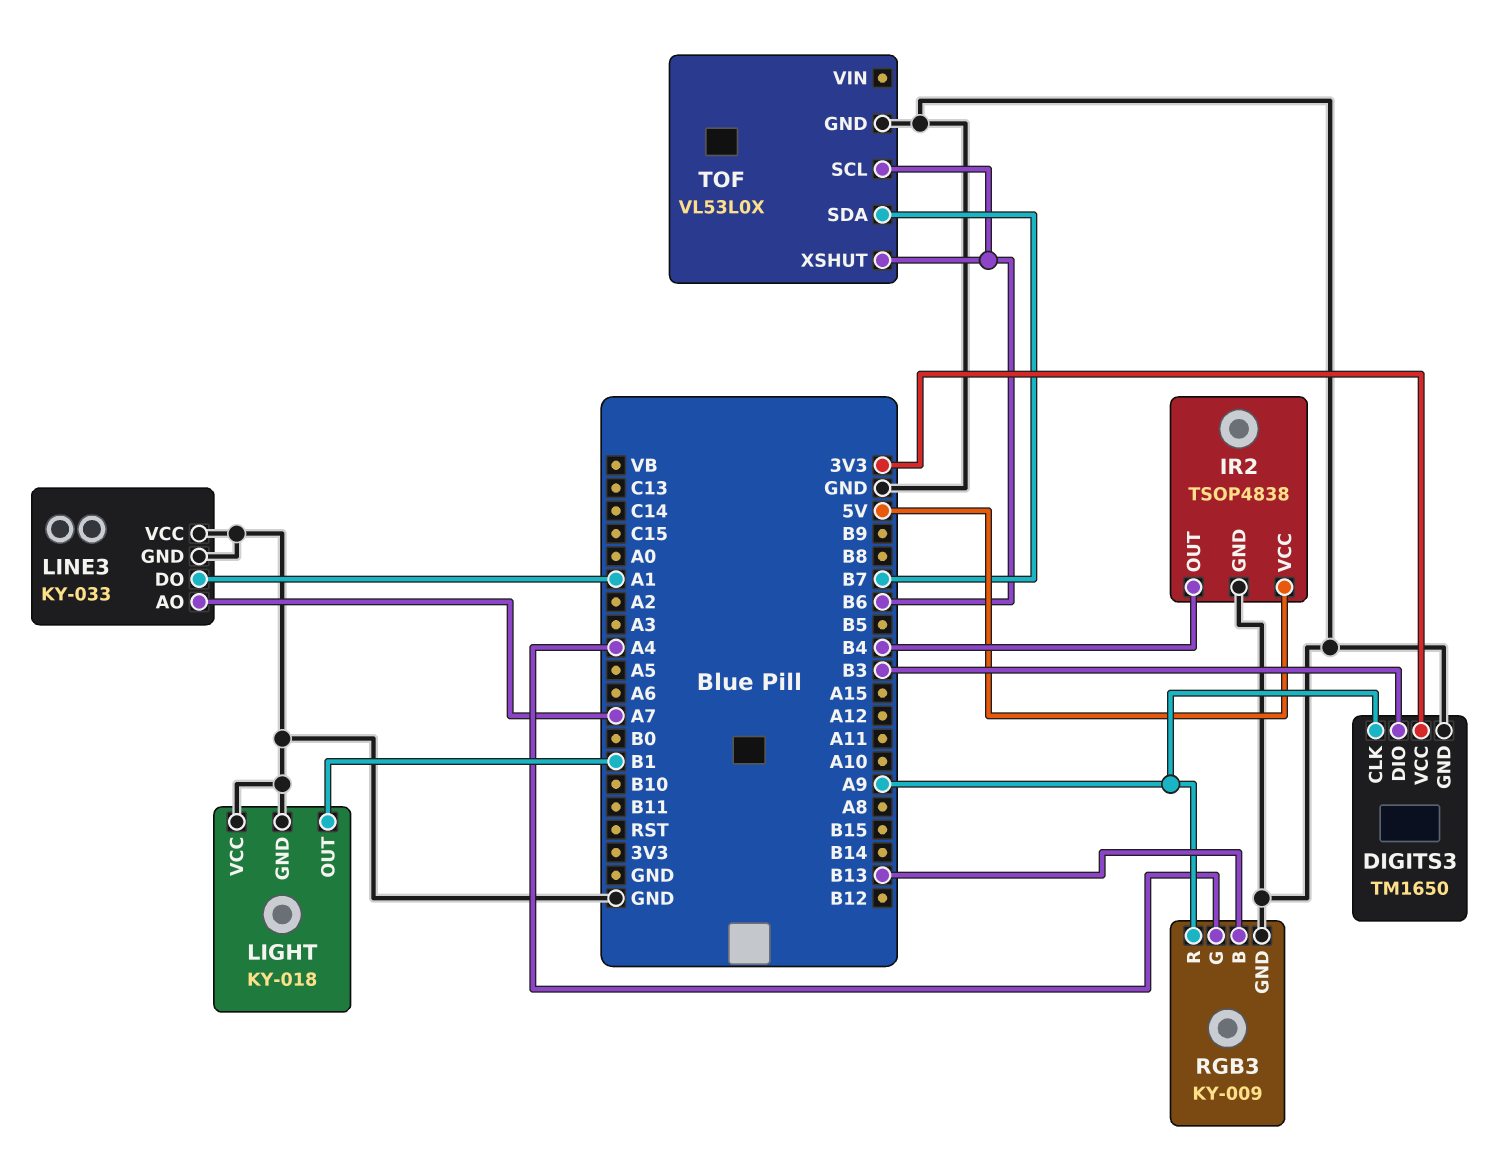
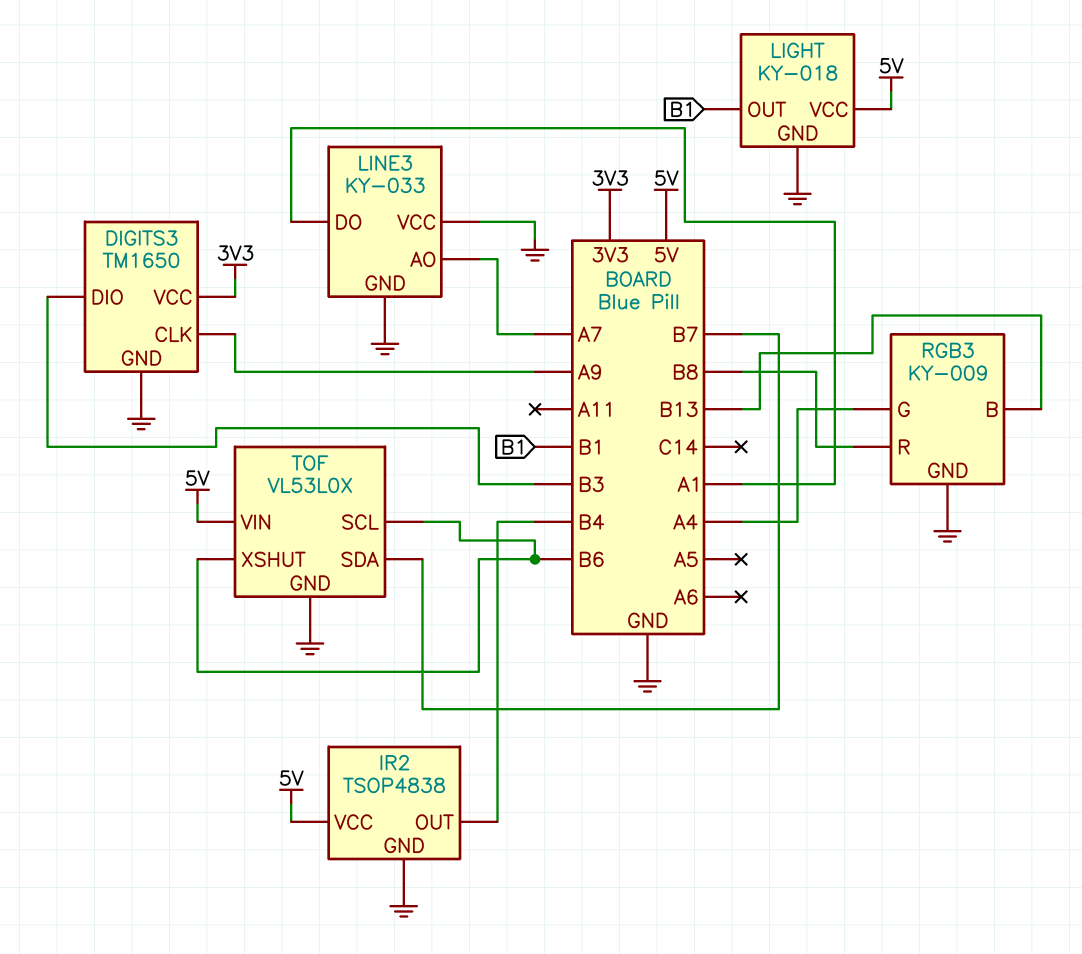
LIGHT pin VCC: GND -> 5V
RGB3 pin R: A9 -> B8
TOF pin VIN: none -> 5V

